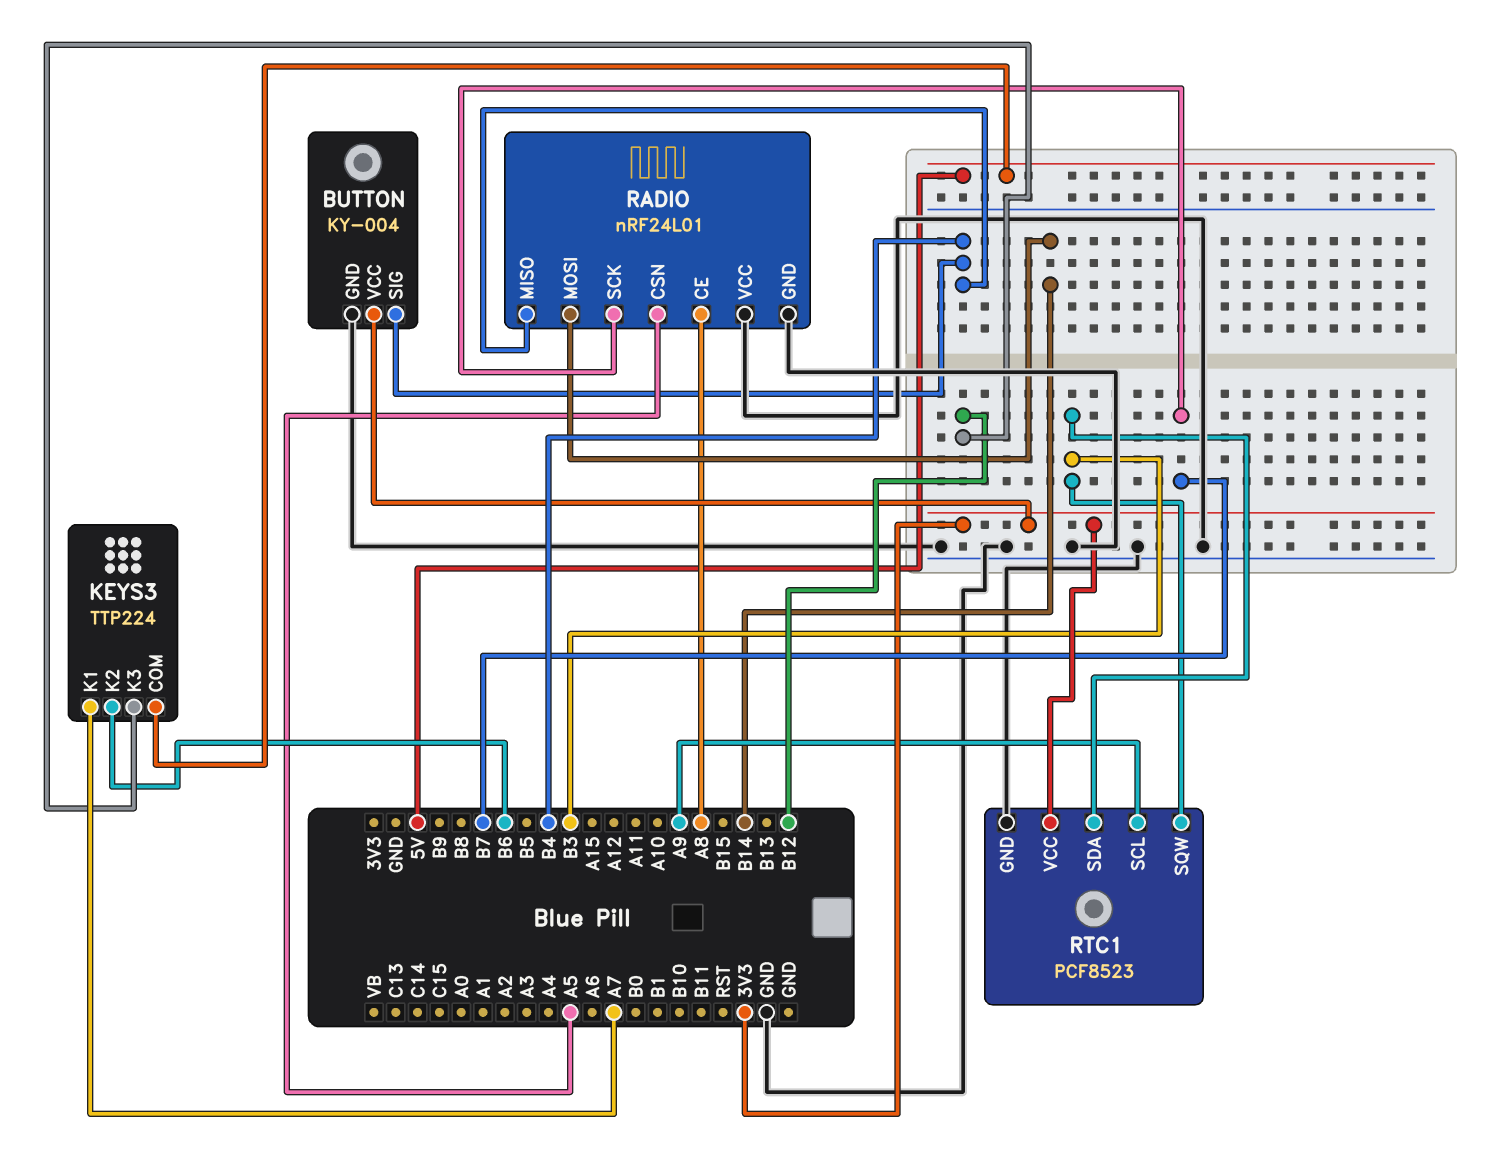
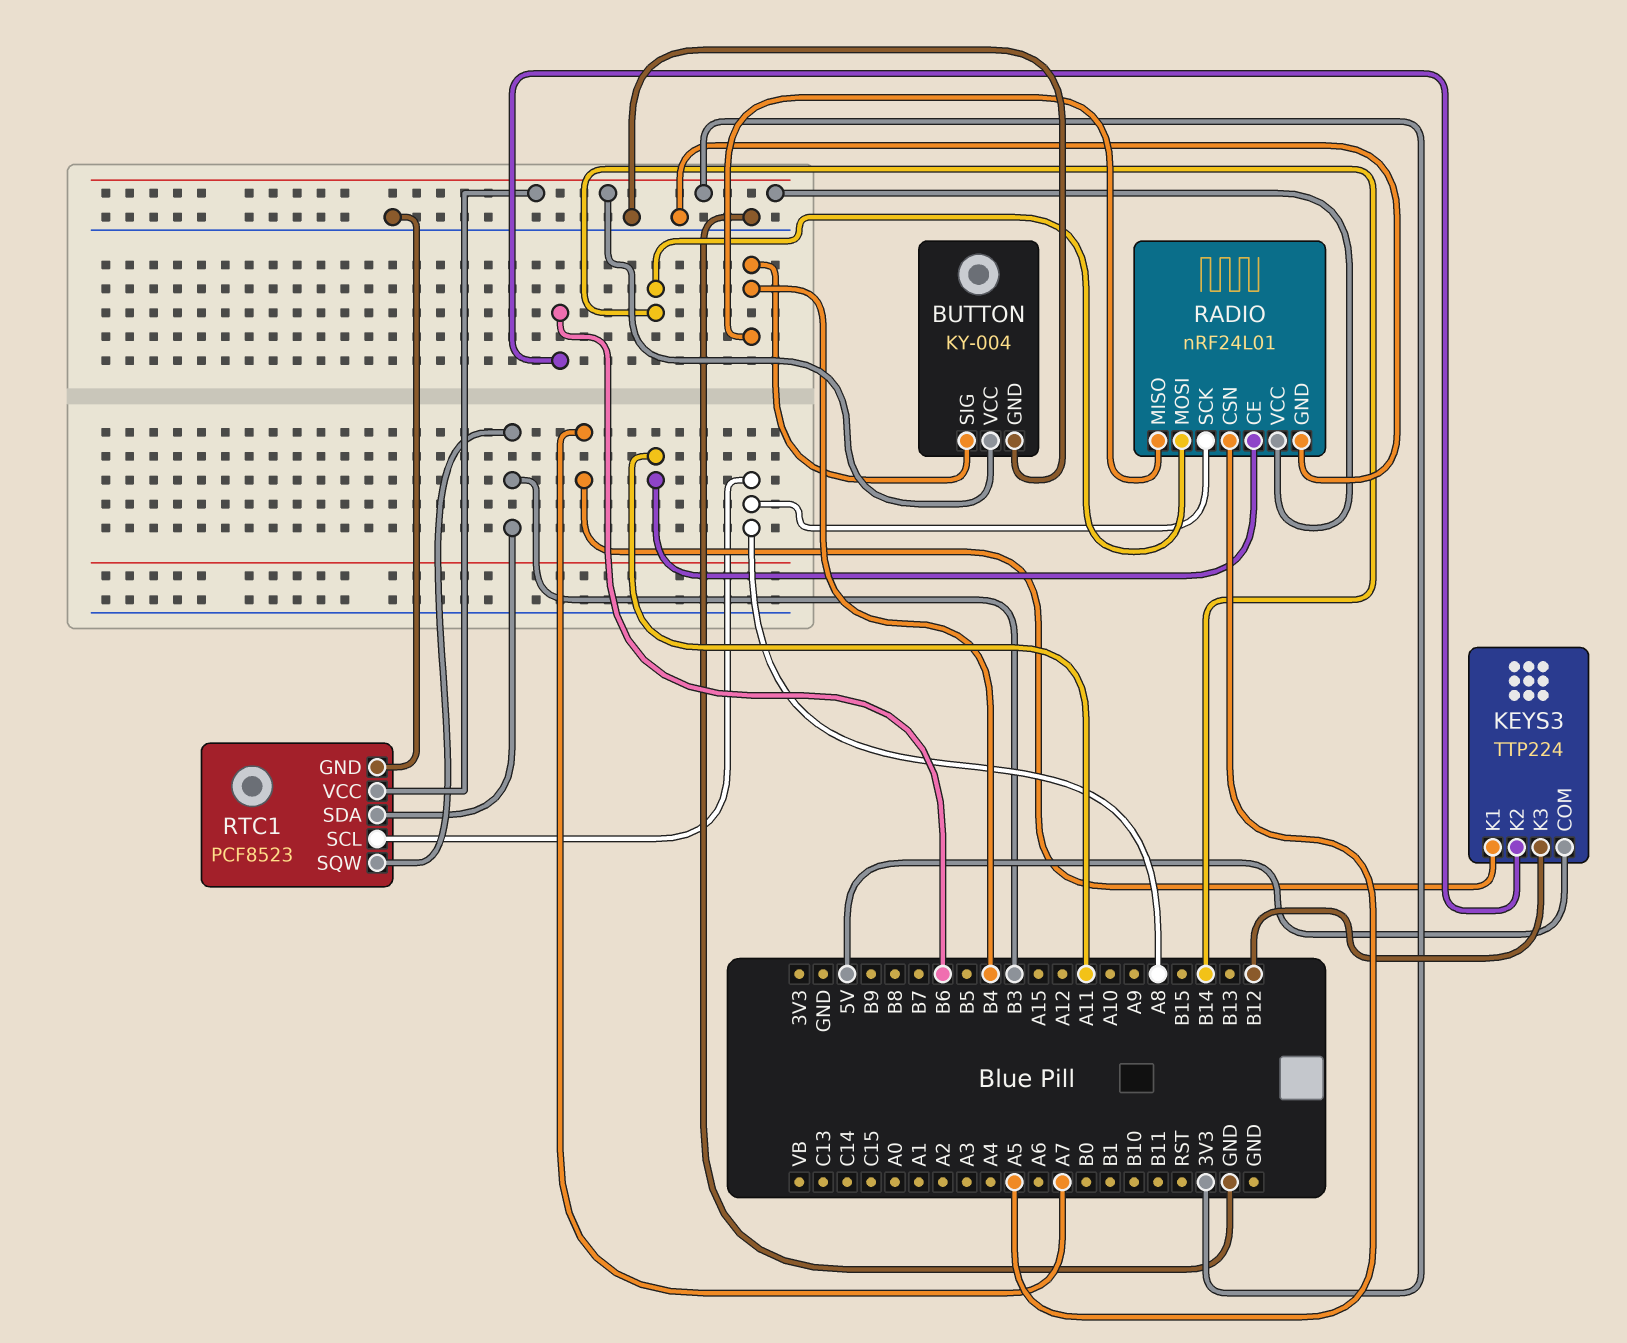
RADIO pin CE: A8 -> A11
RADIO pin SCK: B7 -> A8
RADIO pin VCC: GND -> 3V3
RTC1 pin SCL: A9 -> A8

